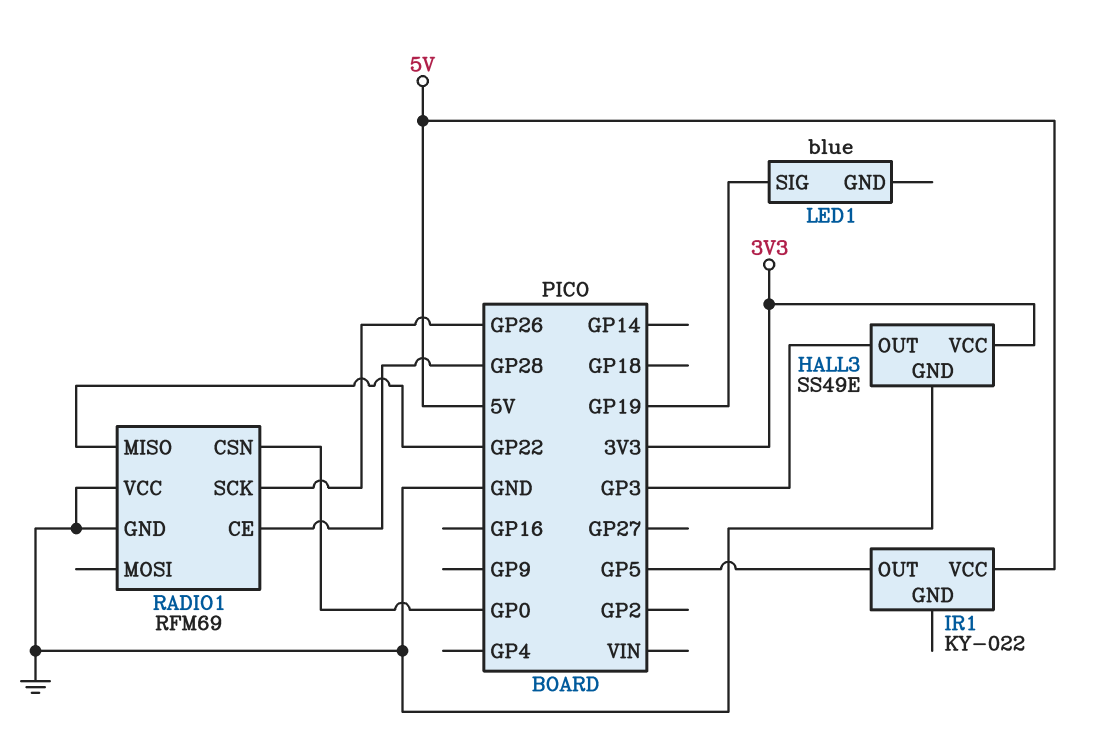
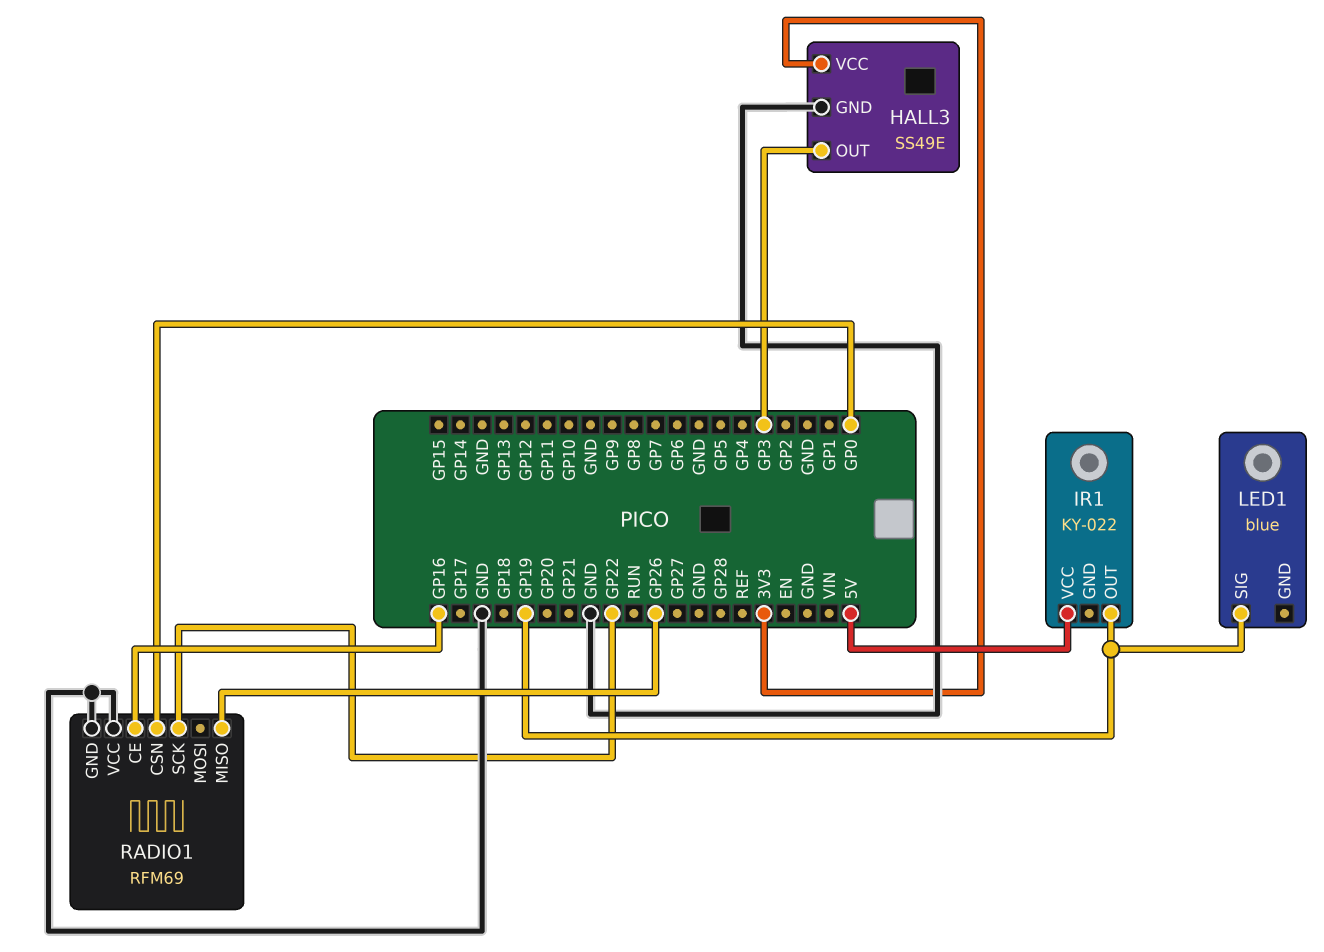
IR1 pin OUT: GP5 -> GP19
RADIO1 pin CE: GP28 -> GP16
RADIO1 pin MISO: GP22 -> GP26
RADIO1 pin SCK: GP26 -> GP22

